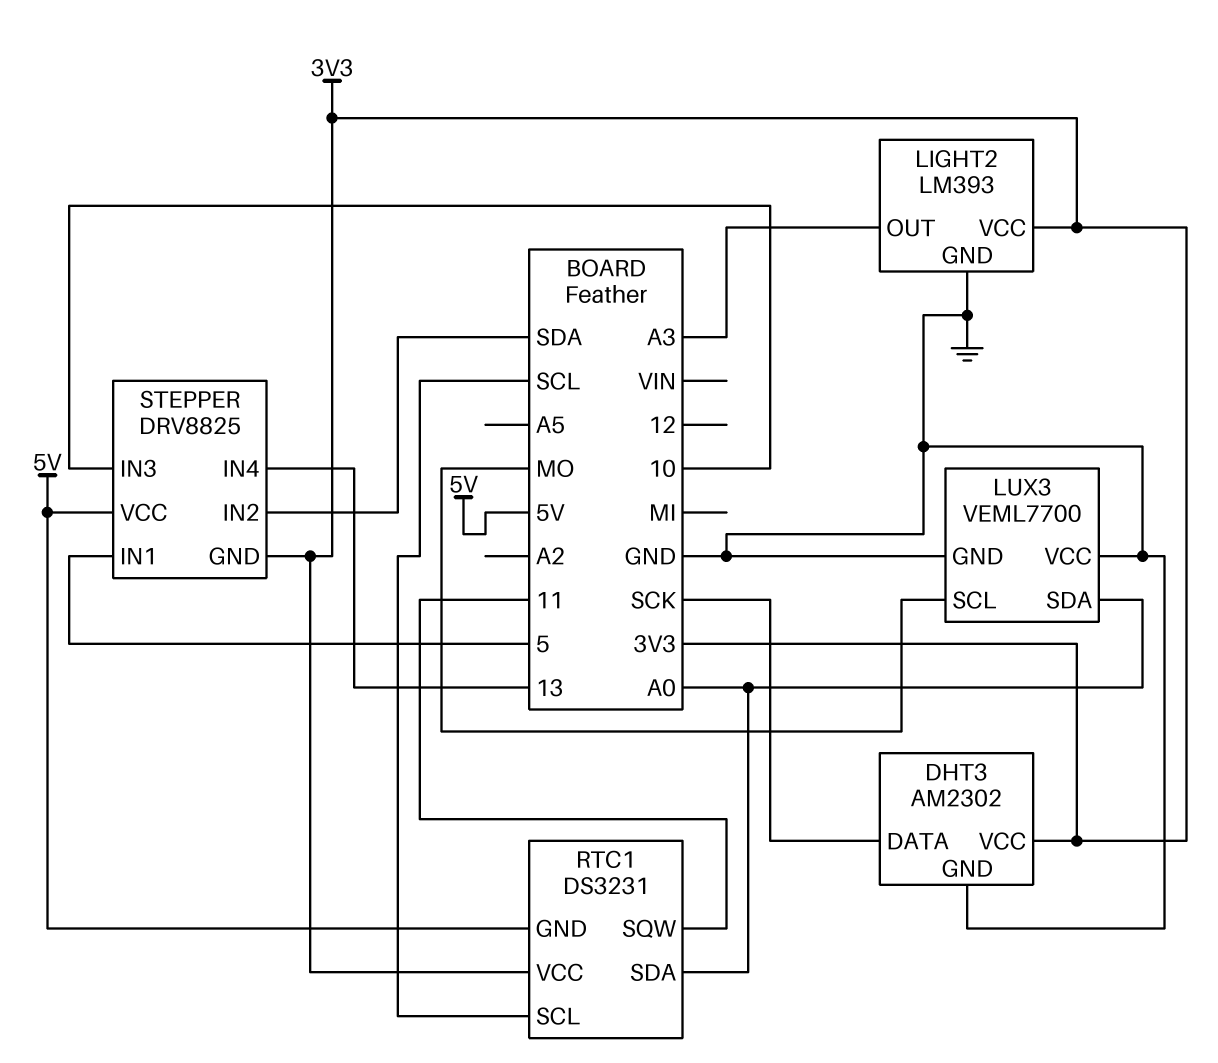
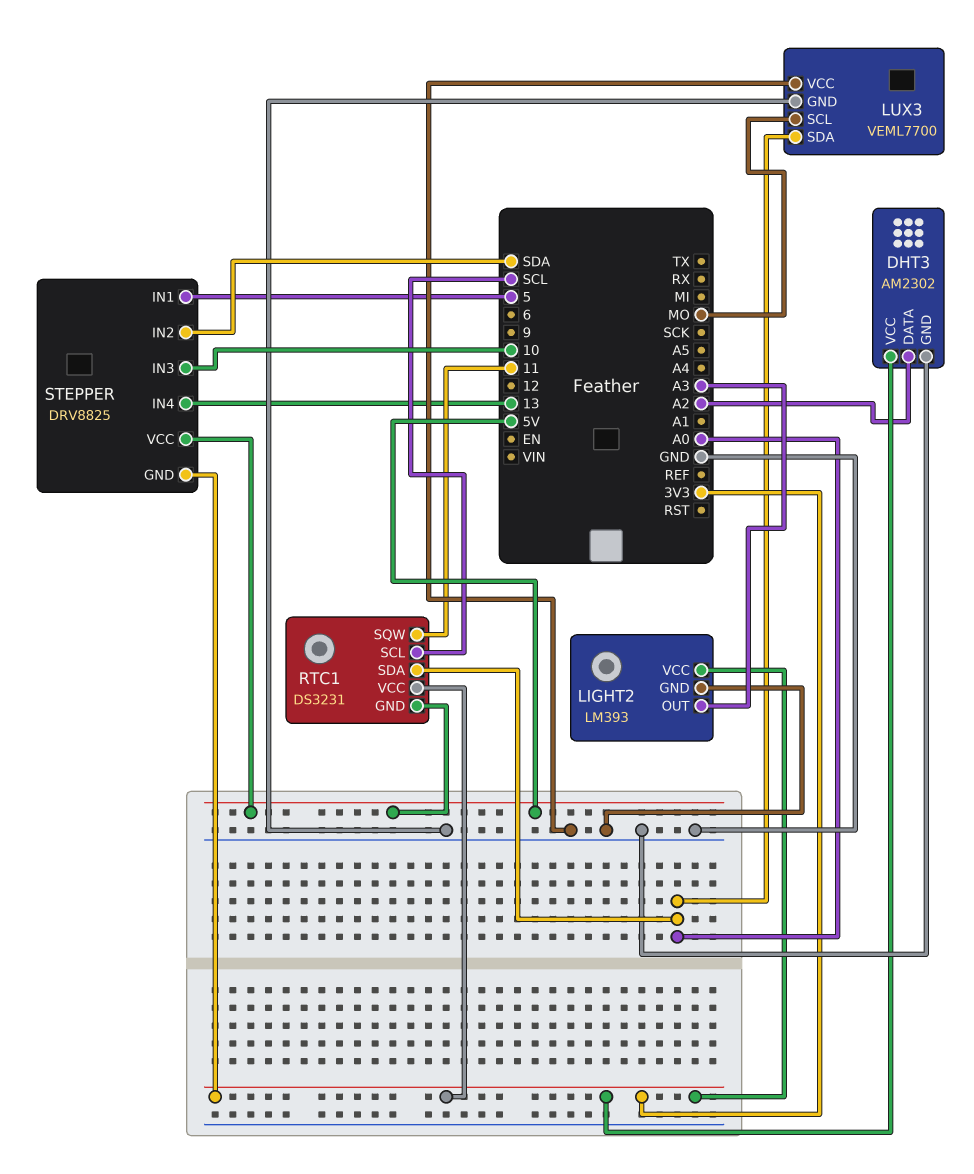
DHT3 pin DATA: SCK -> A2

